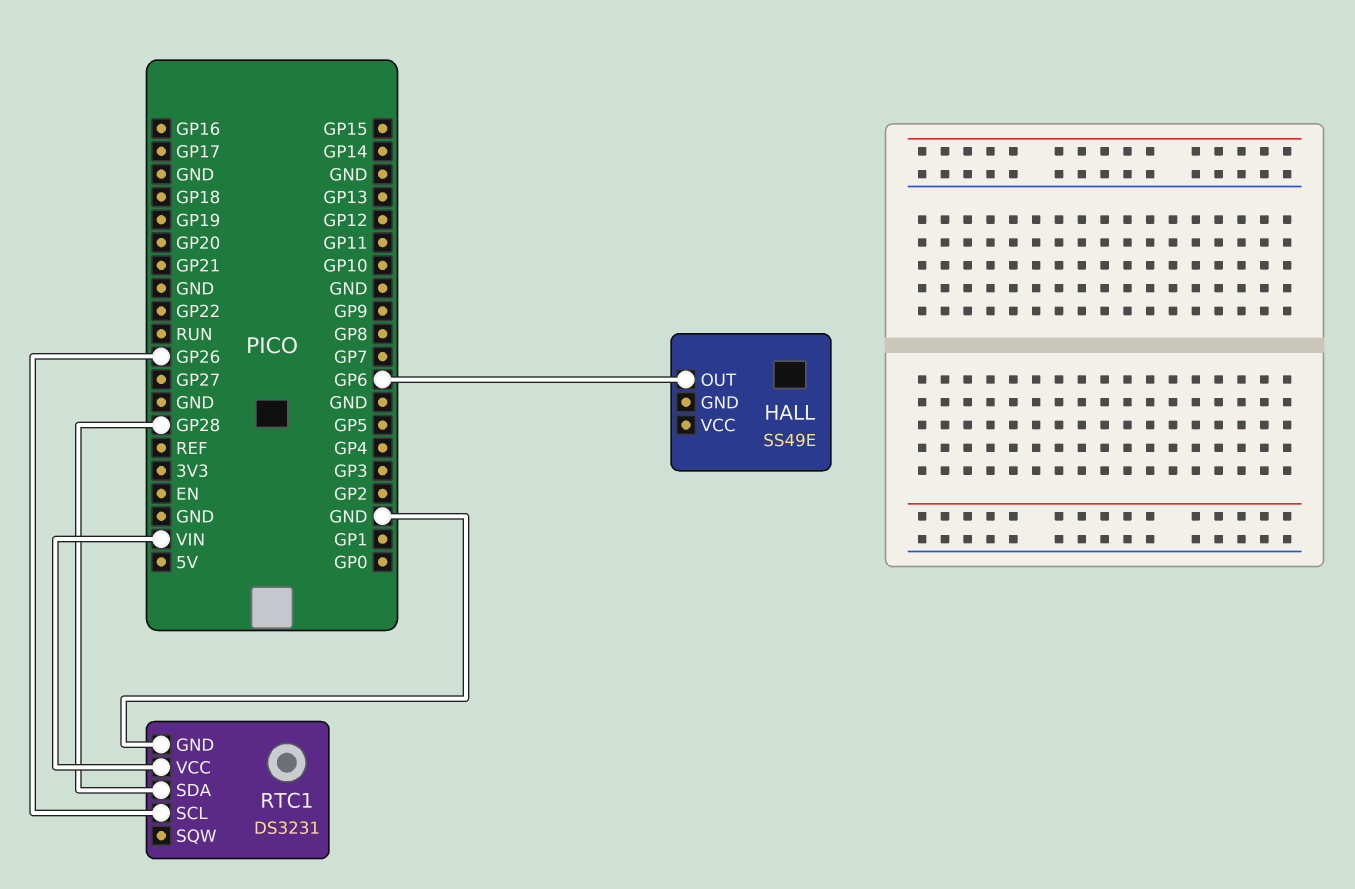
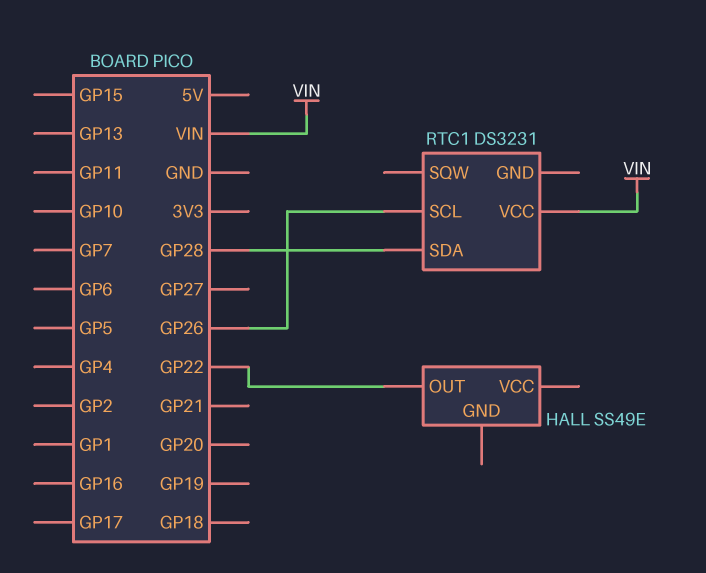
HALL pin OUT: GP6 -> GP22
RTC1 pin GND: GND -> none

